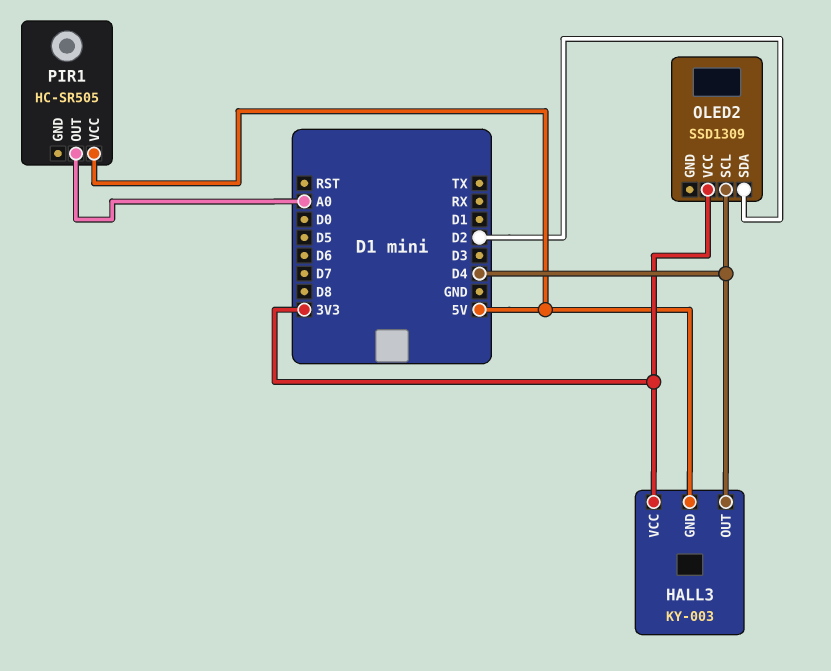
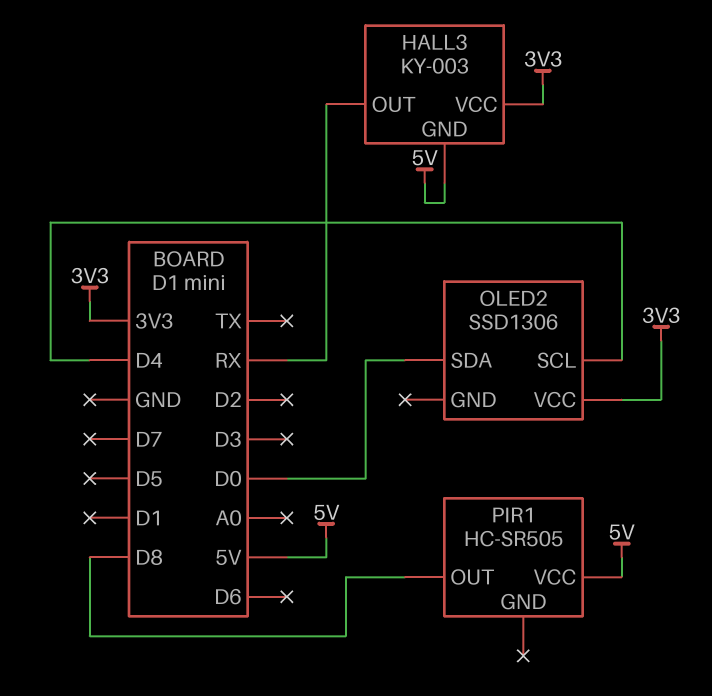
HALL3 pin OUT: D4 -> RX
OLED2: SSD1309 -> SSD1306
OLED2 pin SDA: D2 -> D0
PIR1 pin OUT: A0 -> D8

